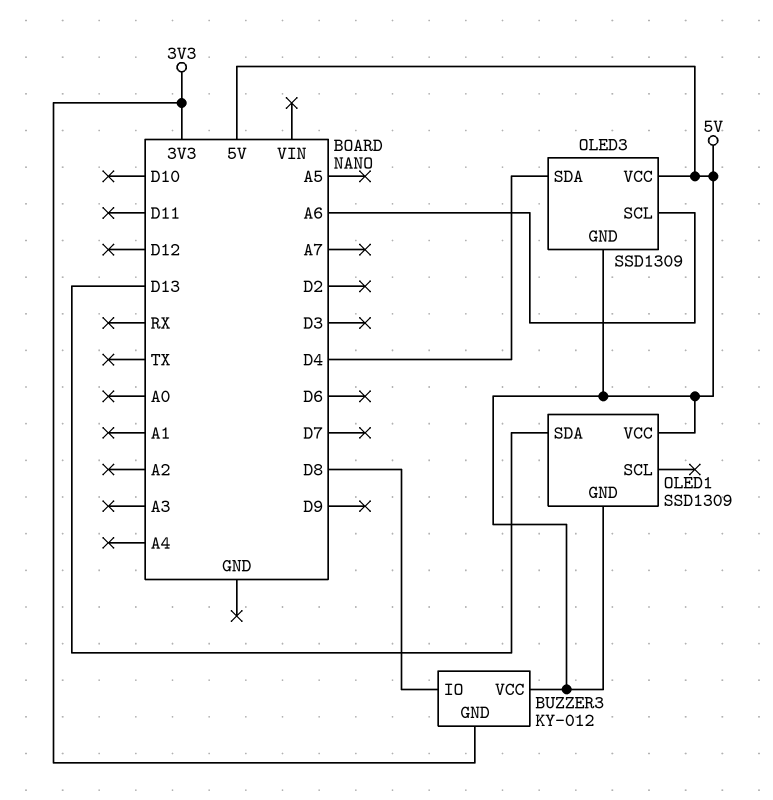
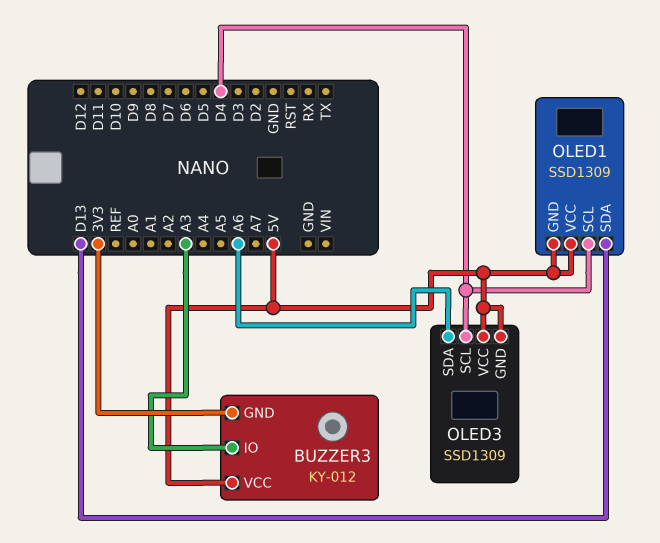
BUZZER3 pin IO: D8 -> A3
OLED1 pin SCL: none -> D4
OLED3 pin SCL: A6 -> D4
OLED3 pin SDA: D4 -> A6

